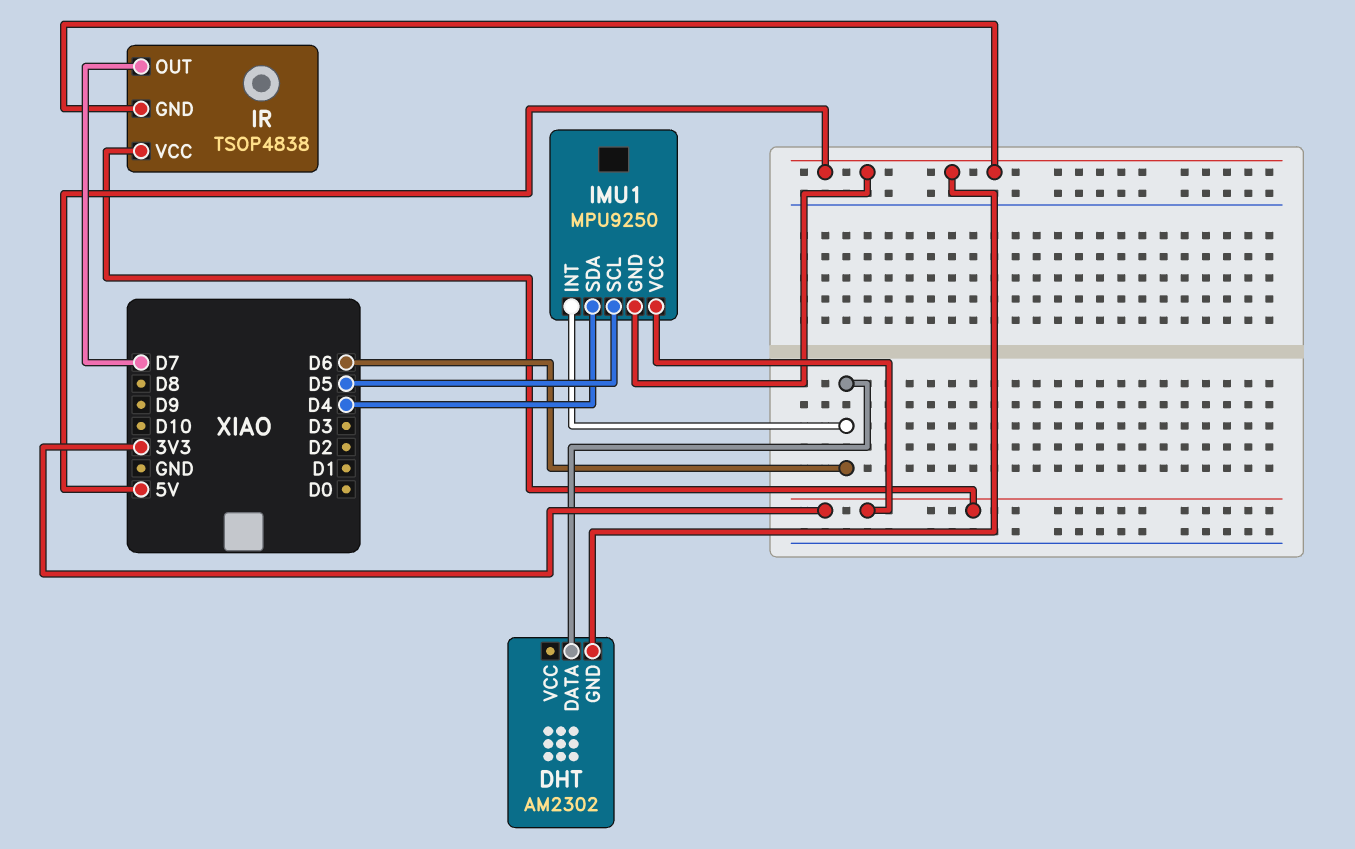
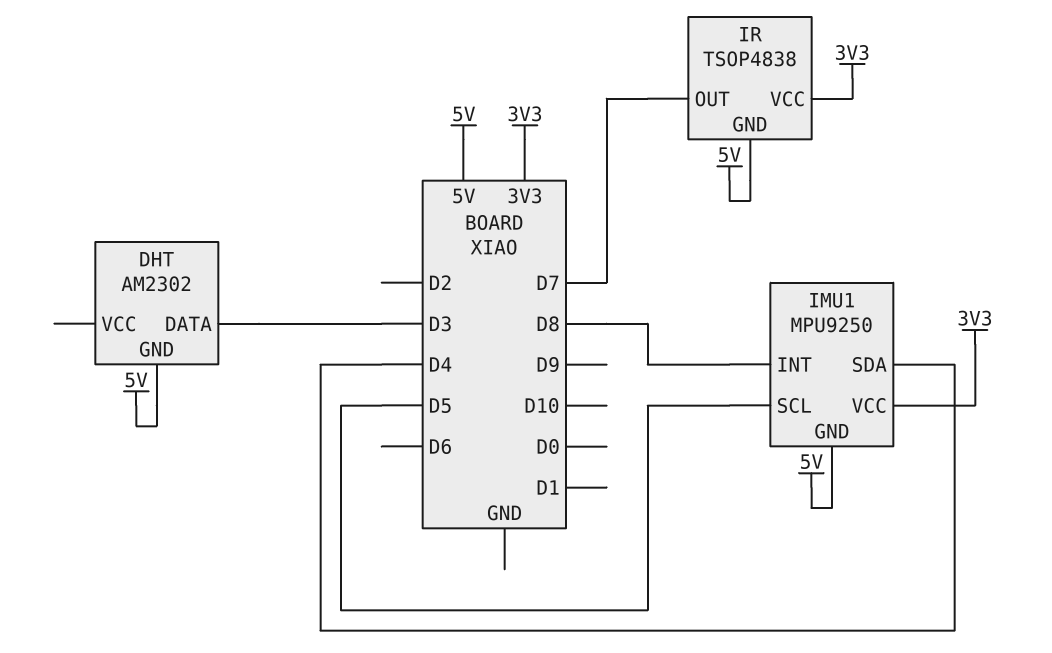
DHT pin DATA: D6 -> D3
IMU1 pin INT: D6 -> D8

